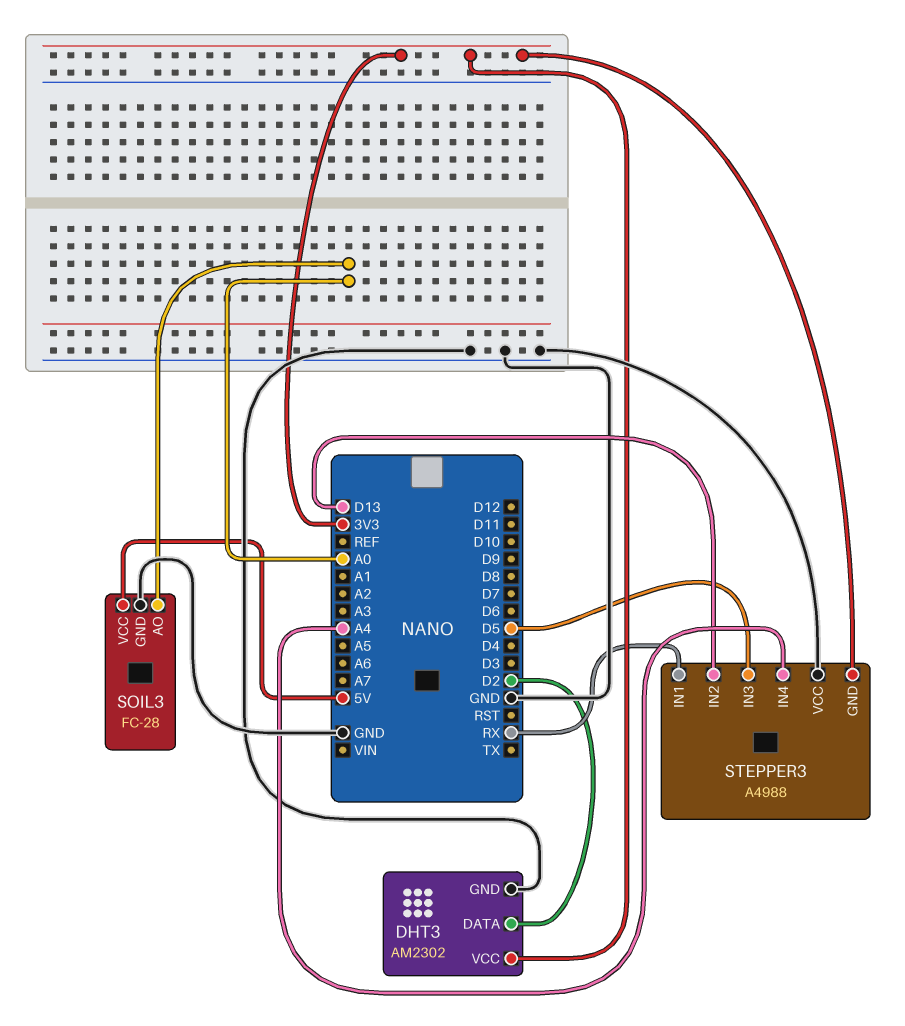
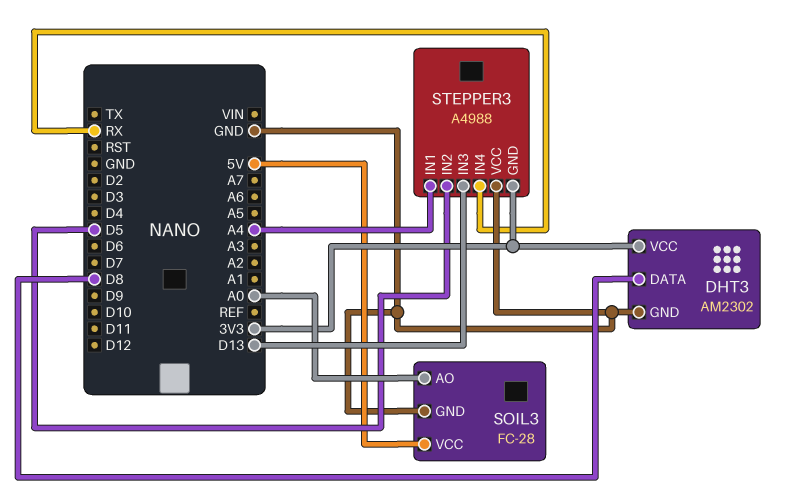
DHT3 pin DATA: D2 -> D8
STEPPER3 pin IN1: RX -> A4
STEPPER3 pin IN2: D13 -> D5
STEPPER3 pin IN3: D5 -> D13
STEPPER3 pin IN4: A4 -> RX

